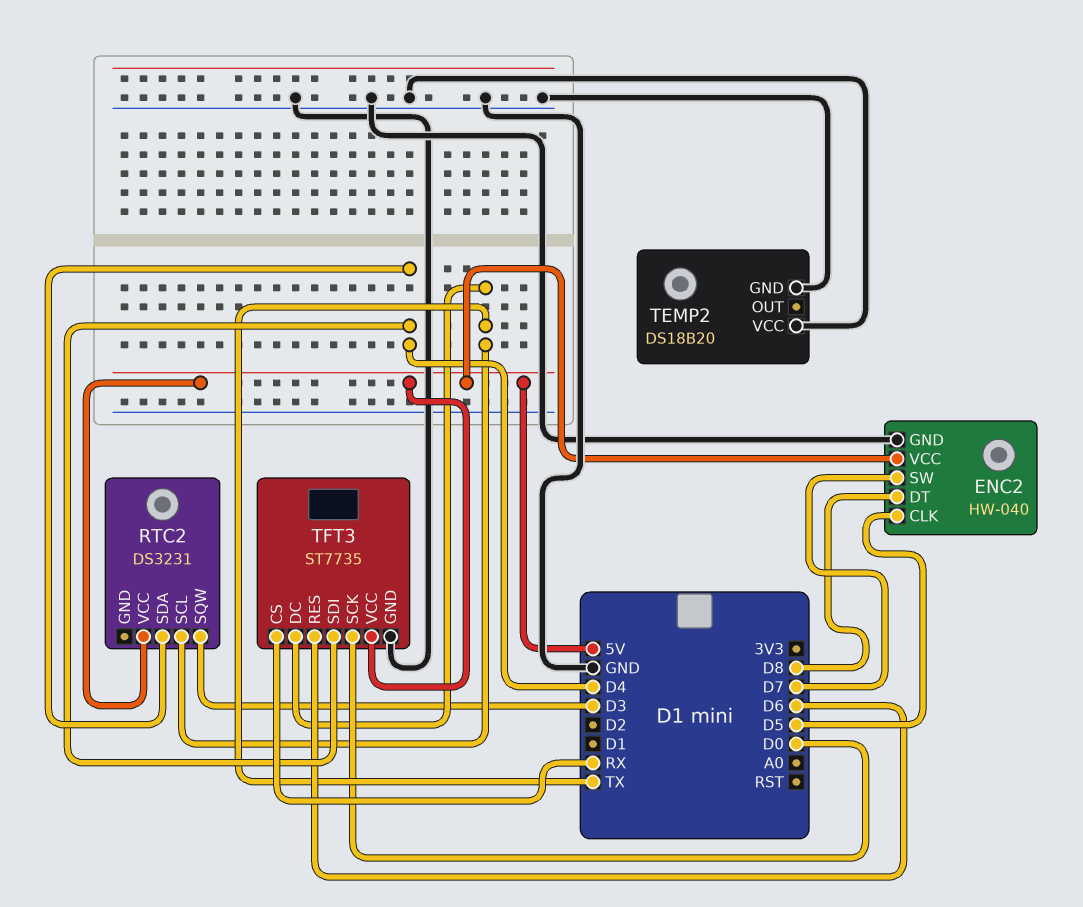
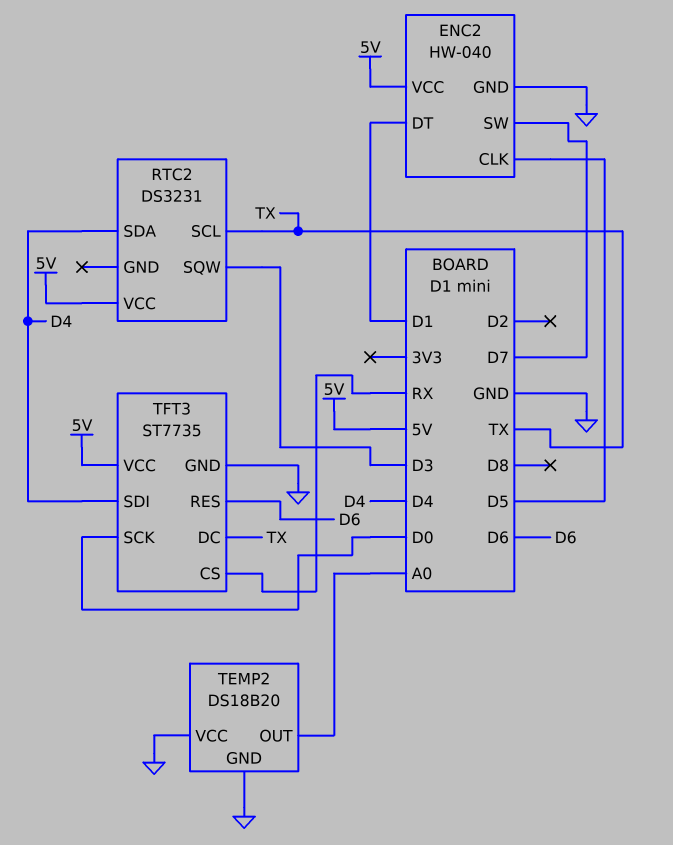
ENC2 pin DT: D8 -> D1
TEMP2 pin OUT: none -> A0

